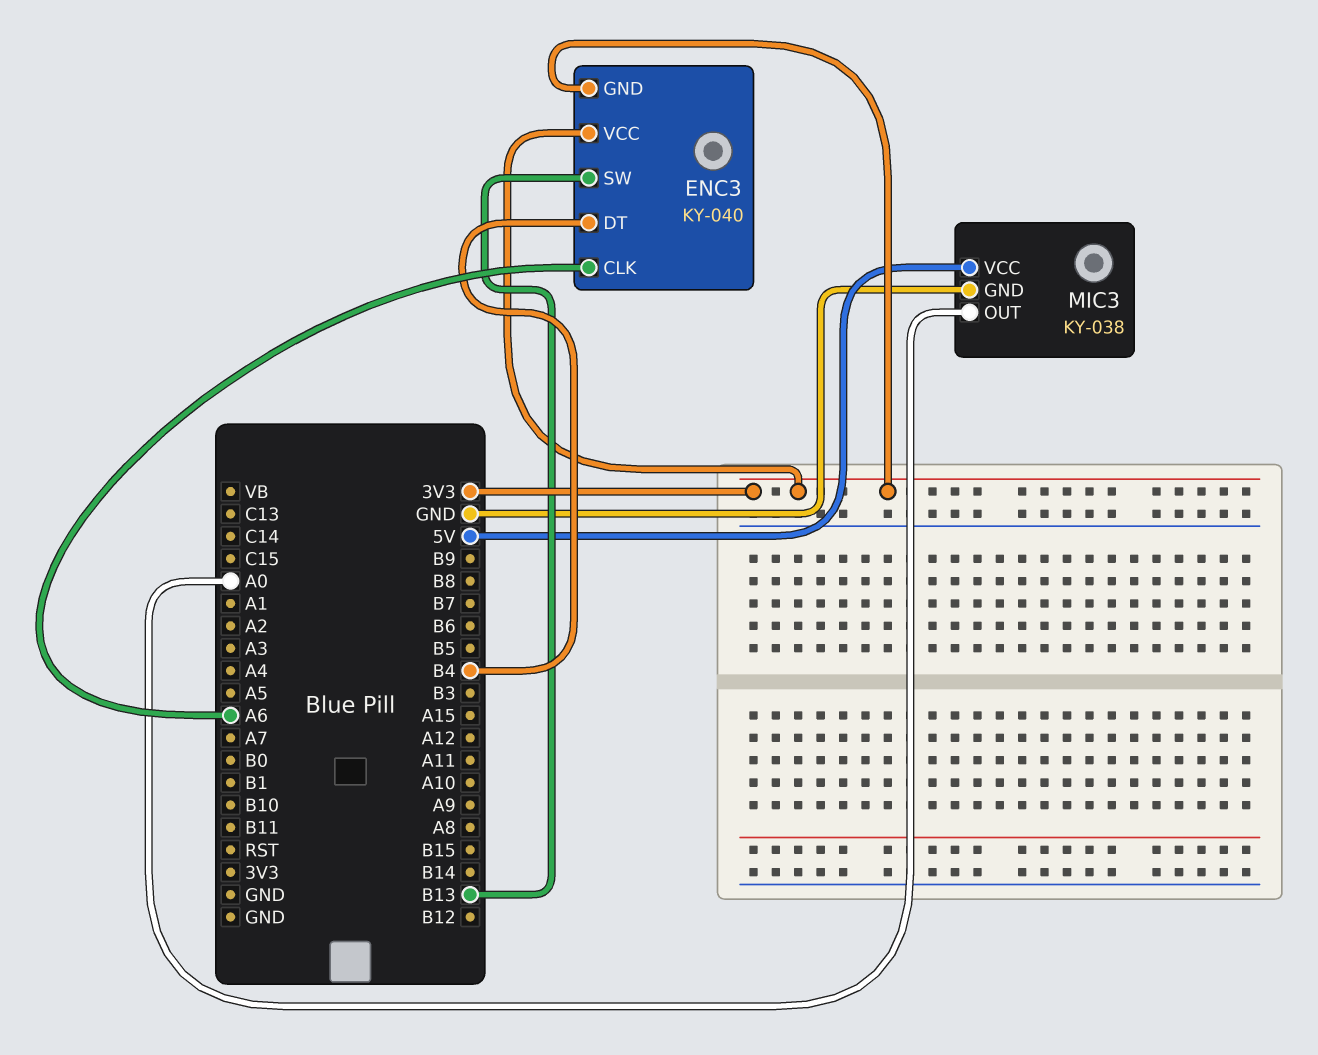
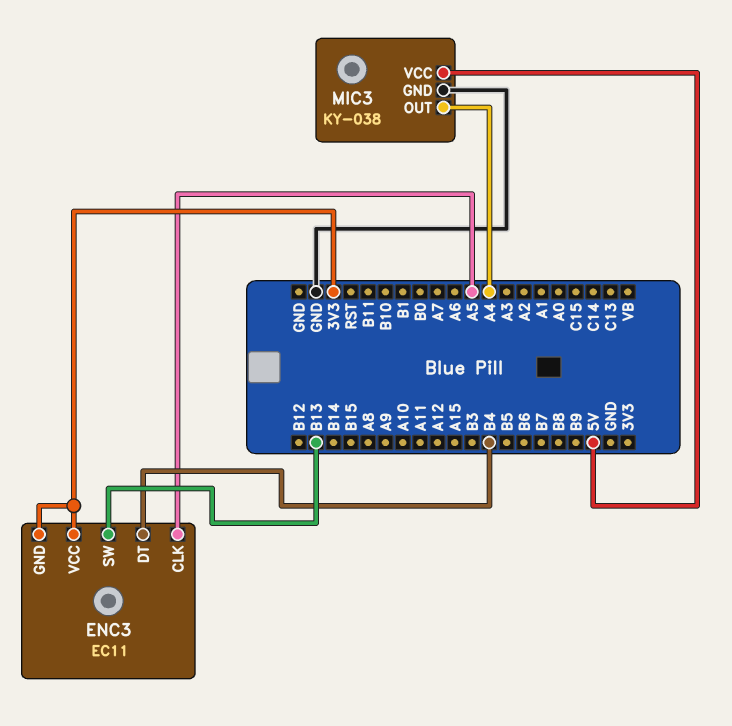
ENC3: KY-040 -> EC11
ENC3 pin CLK: A6 -> A5
MIC3 pin OUT: A0 -> A4

